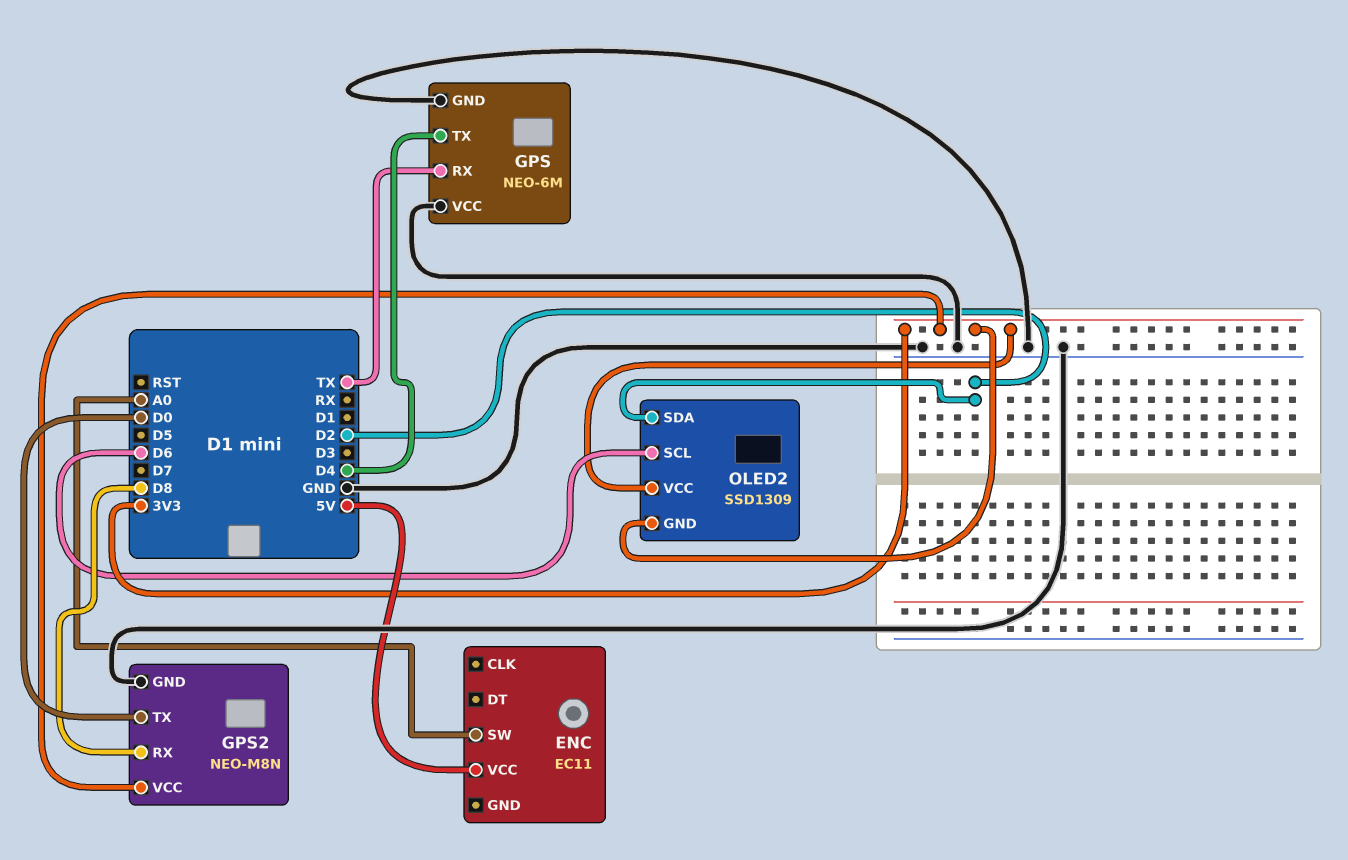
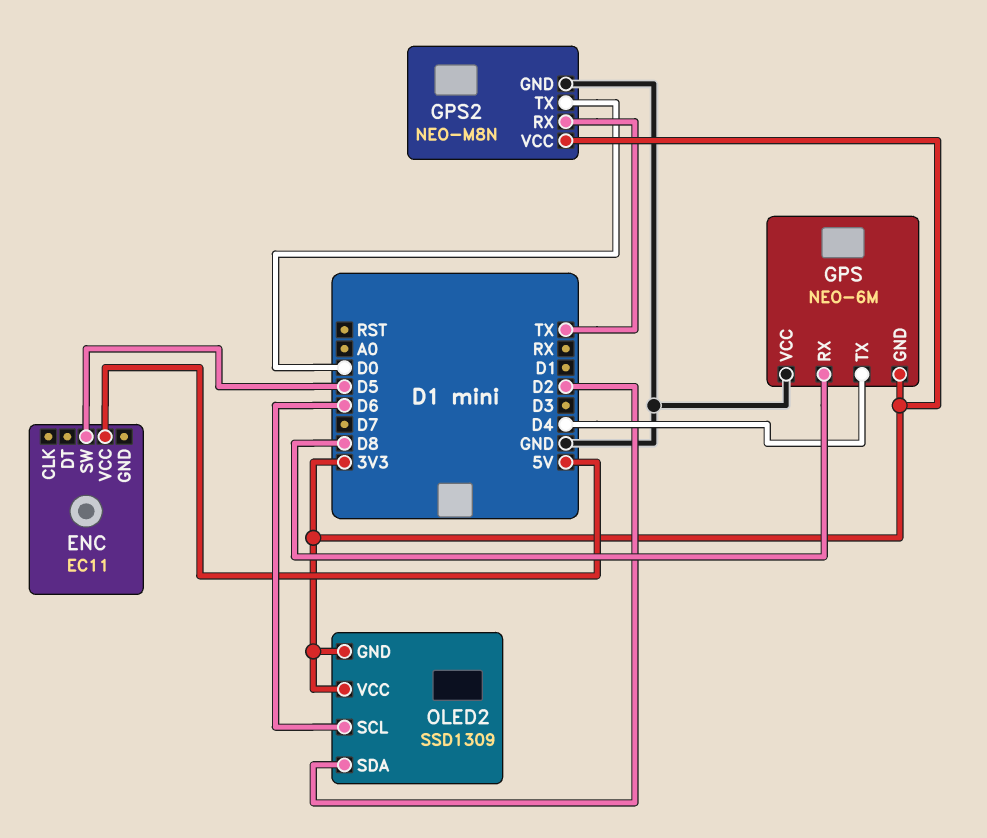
ENC pin SW: A0 -> D5
GPS pin GND: GND -> 3V3
GPS pin RX: TX -> D8
GPS2 pin RX: D8 -> TX

